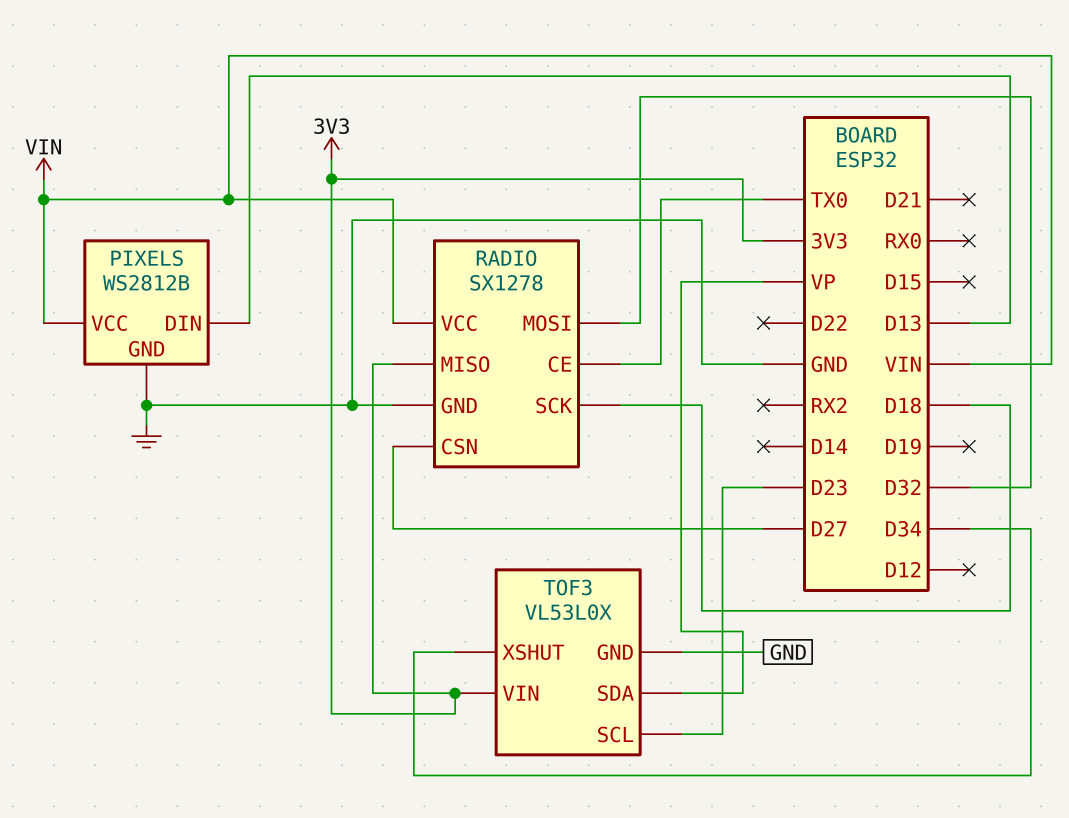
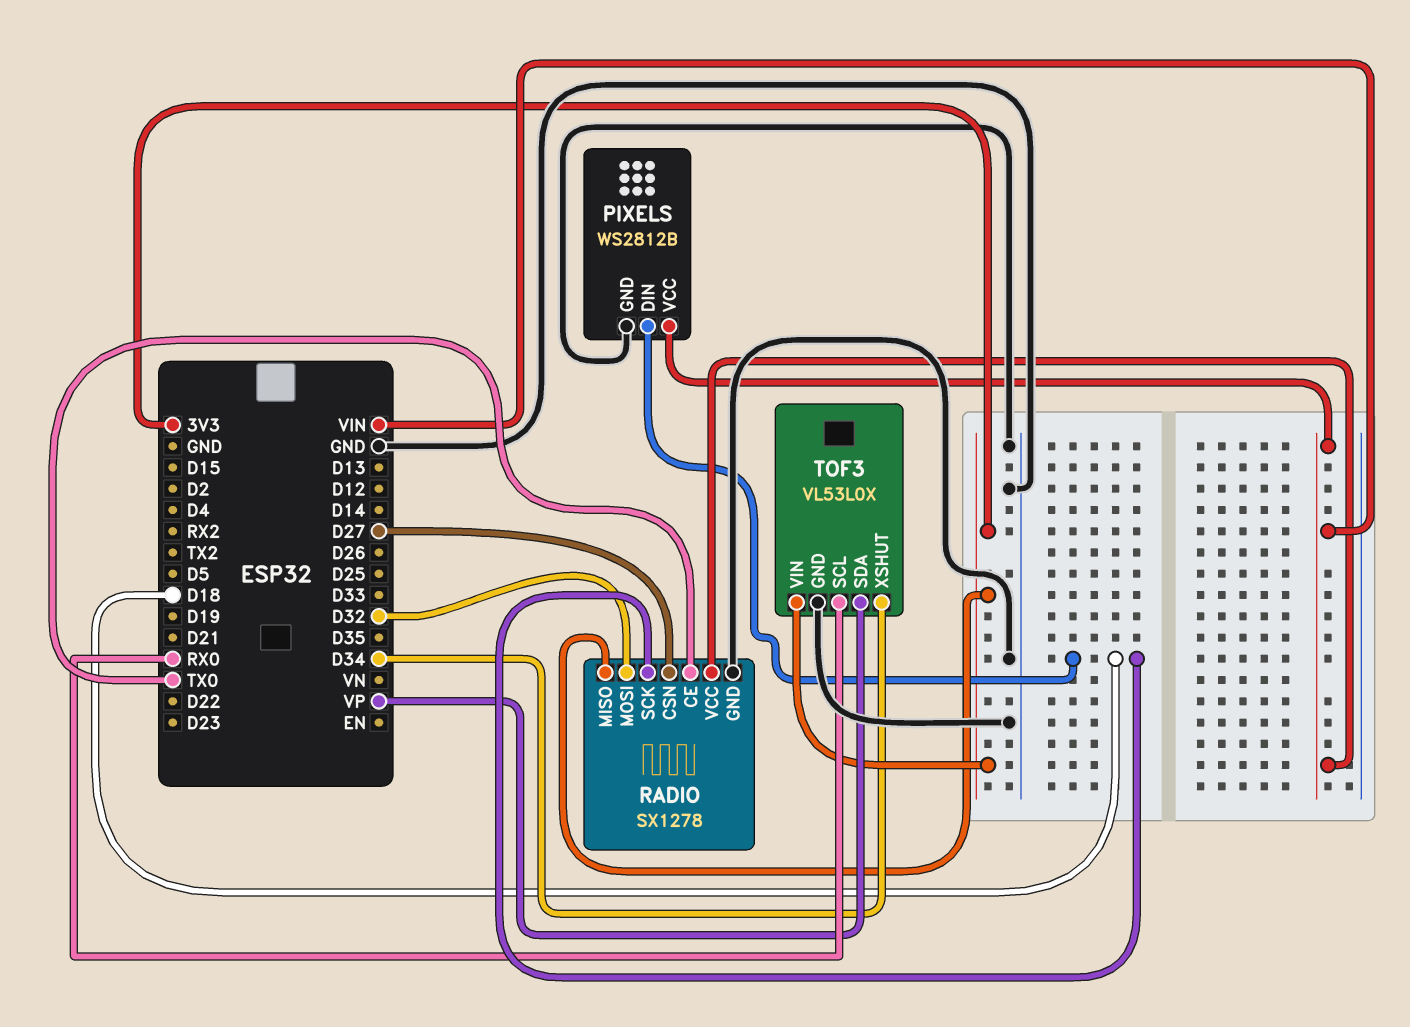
PIXELS pin DIN: D13 -> D18
TOF3 pin SCL: D23 -> RX0

